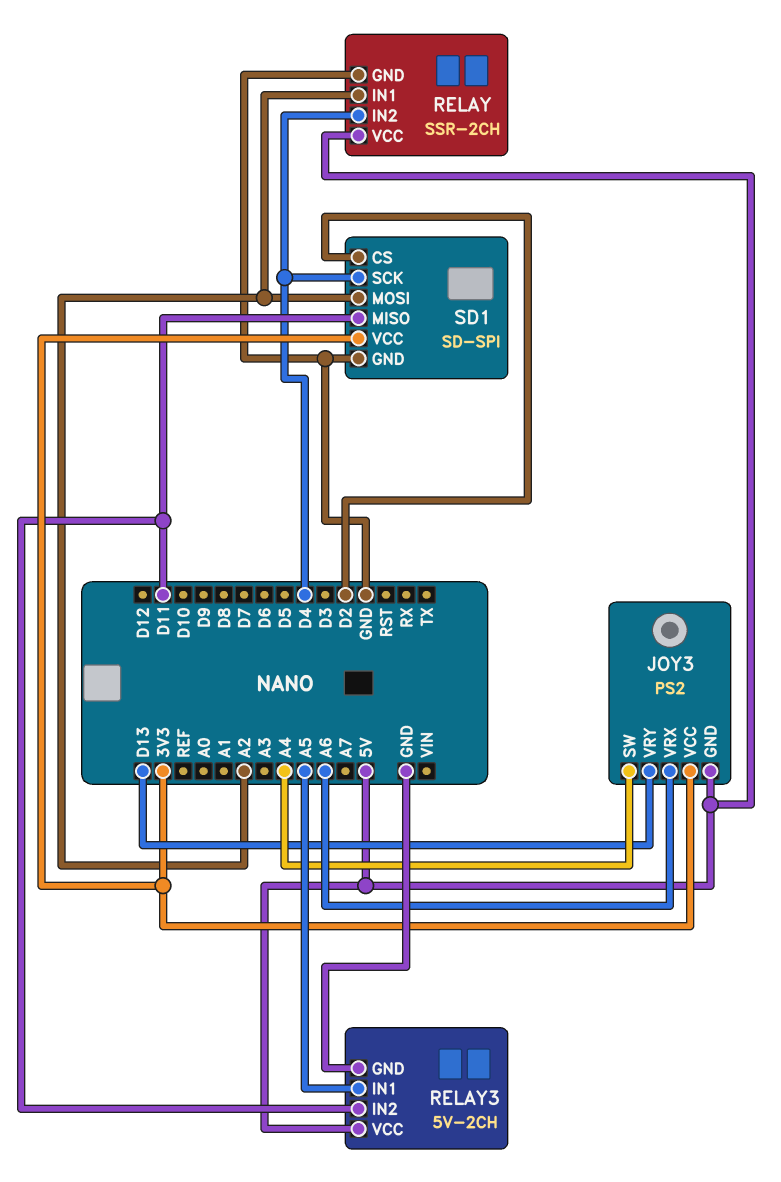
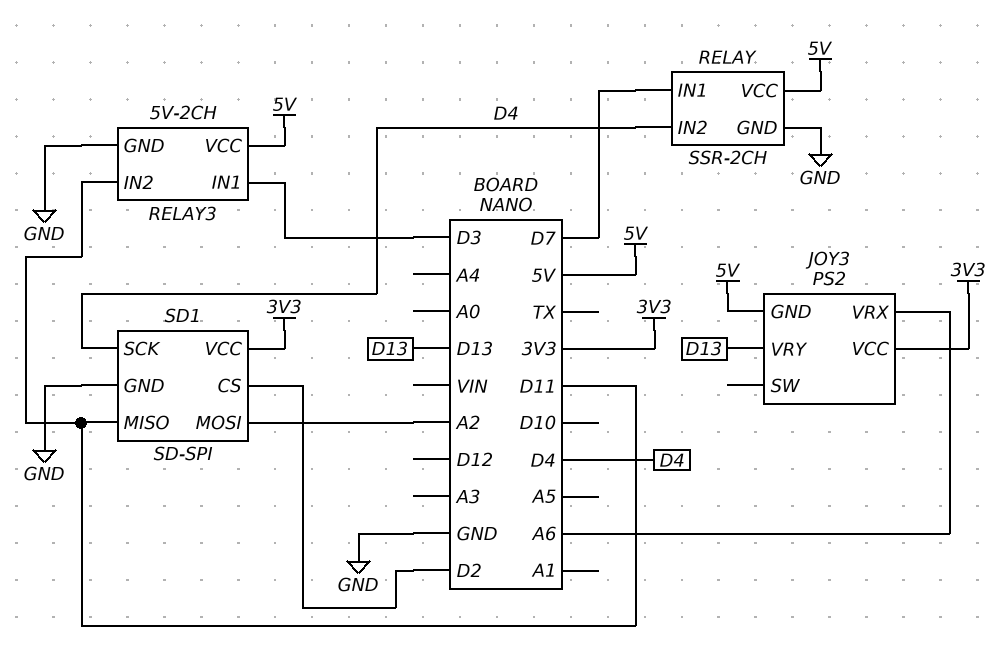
JOY3 pin SW: A4 -> none
RELAY pin IN1: A2 -> D7
RELAY3 pin IN1: A5 -> D3

